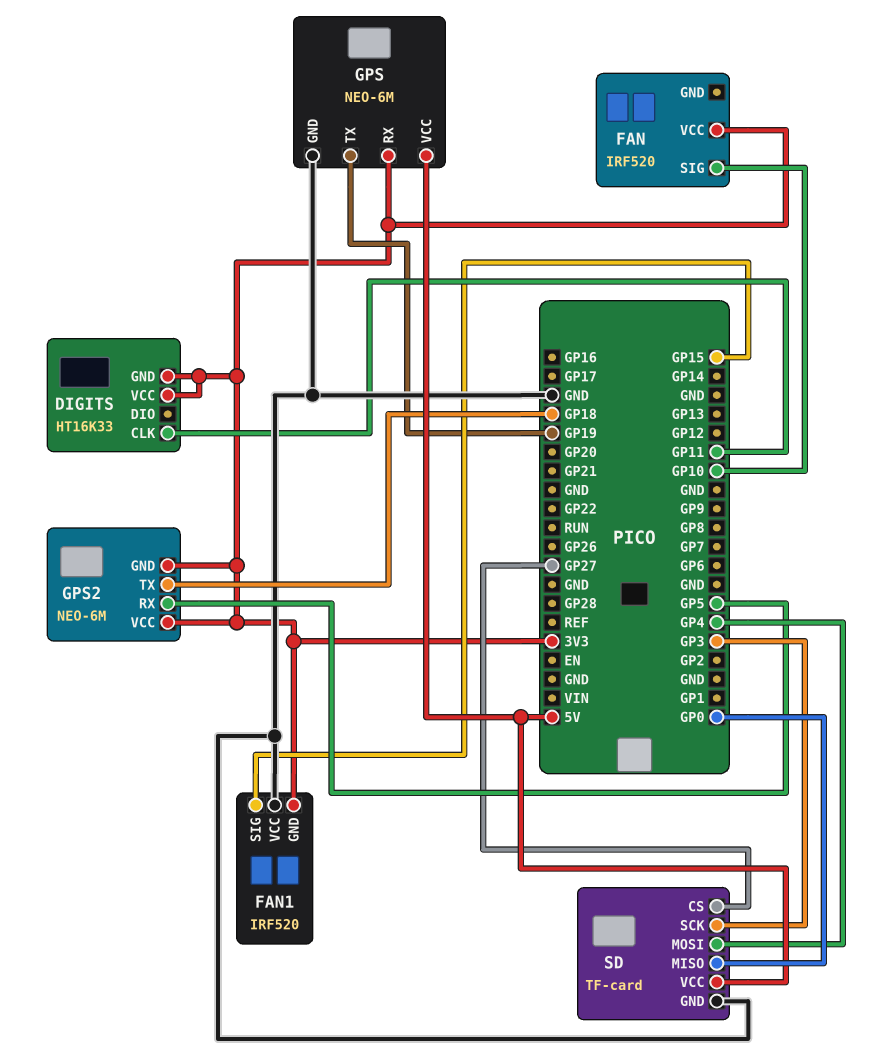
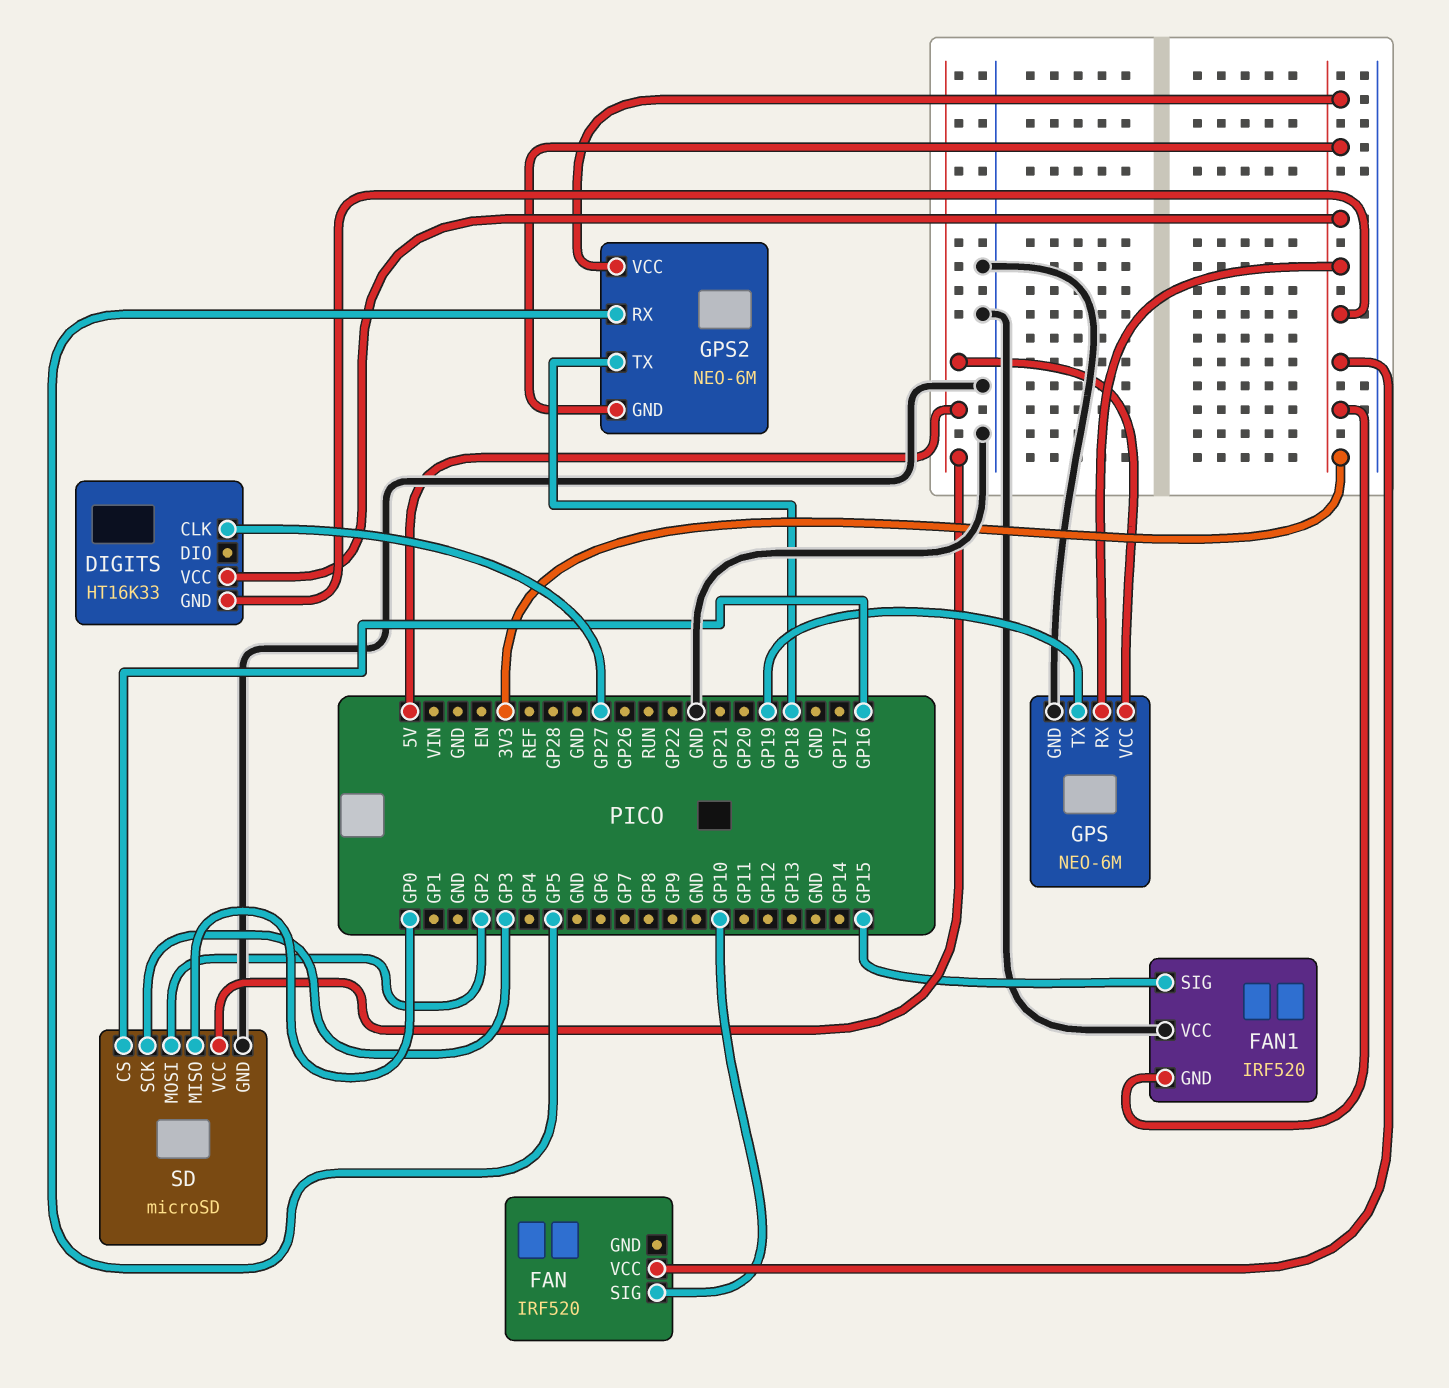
DIGITS pin CLK: GP11 -> GP27
SD: TF-card -> microSD
SD pin CS: GP27 -> GP16
SD pin MOSI: GP4 -> GP2

